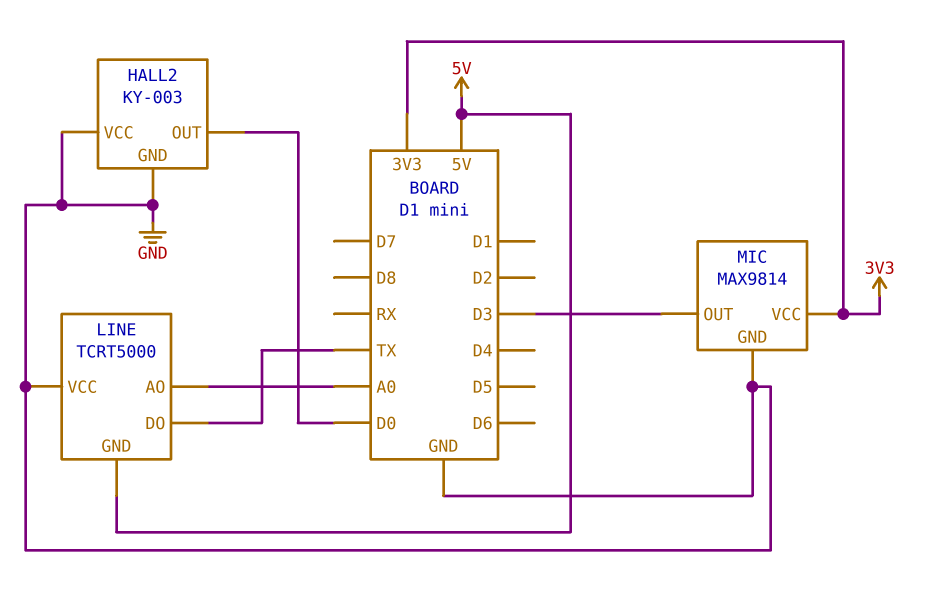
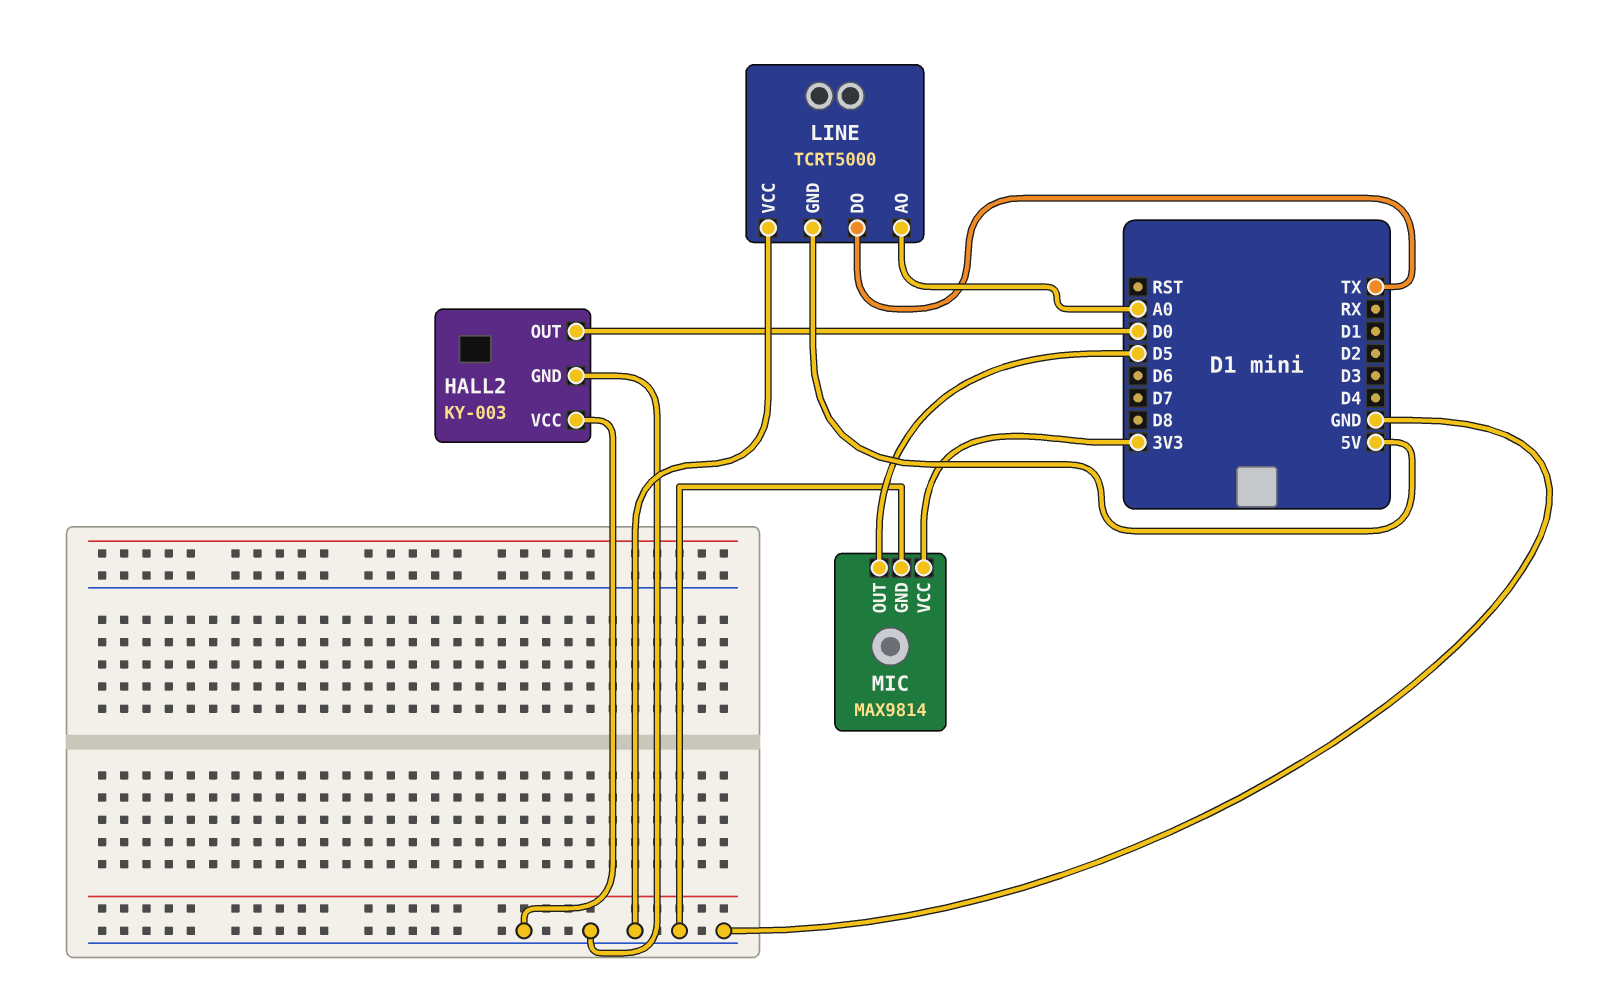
MIC pin OUT: D3 -> D5

